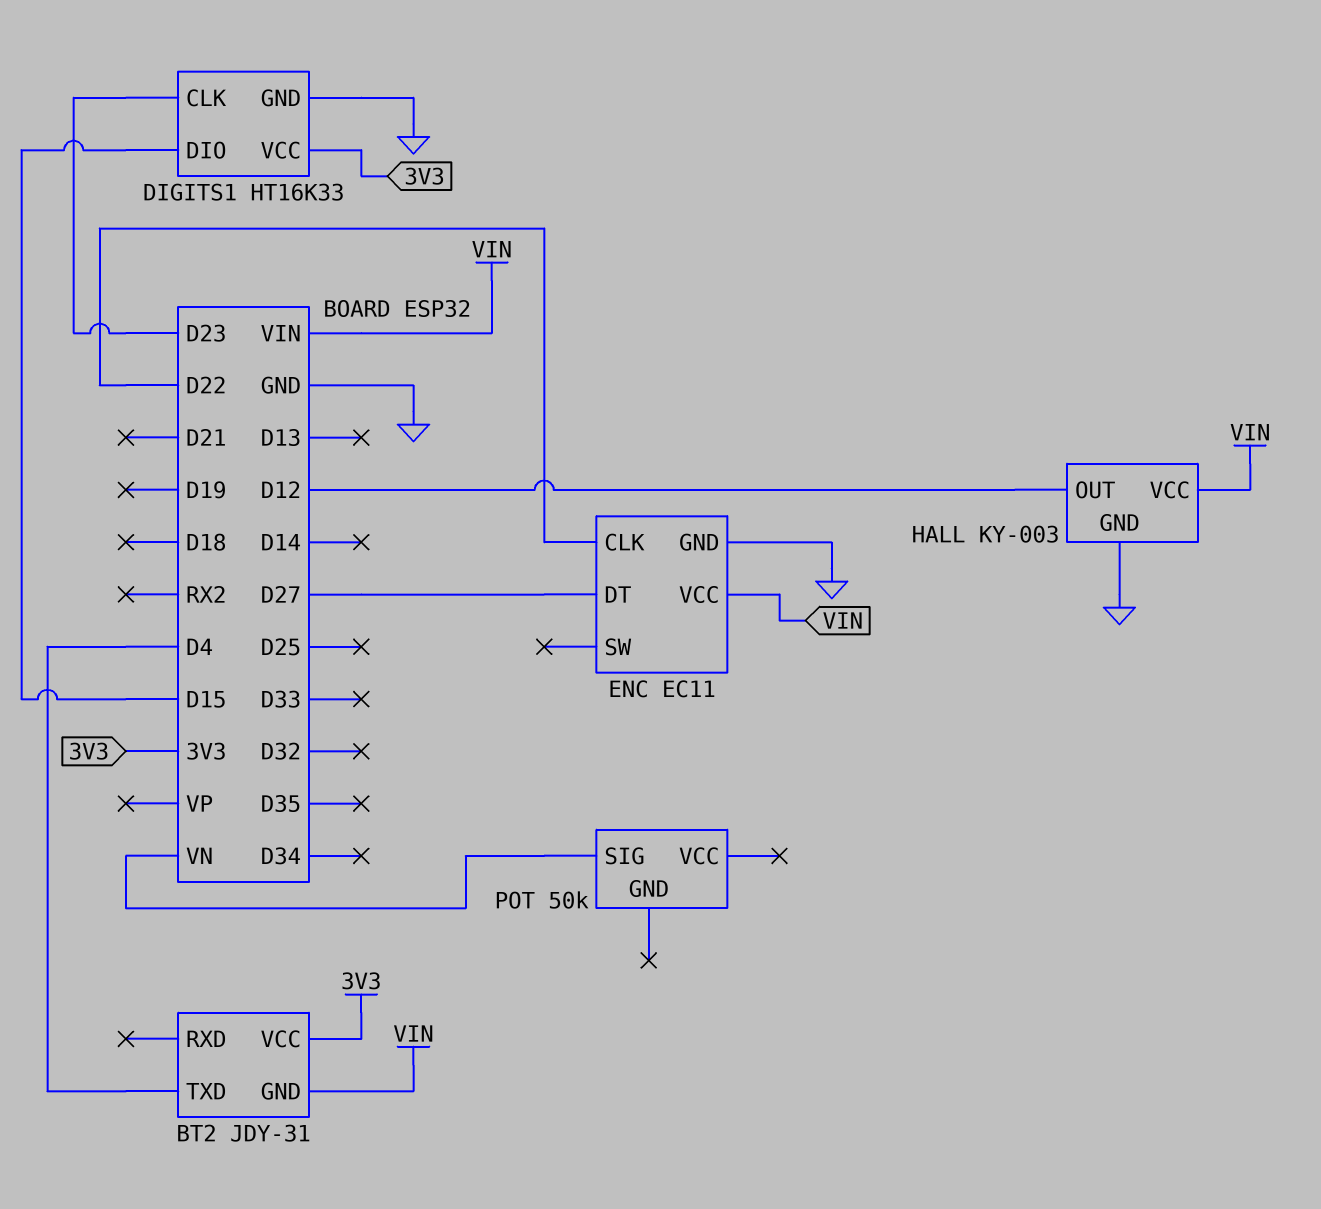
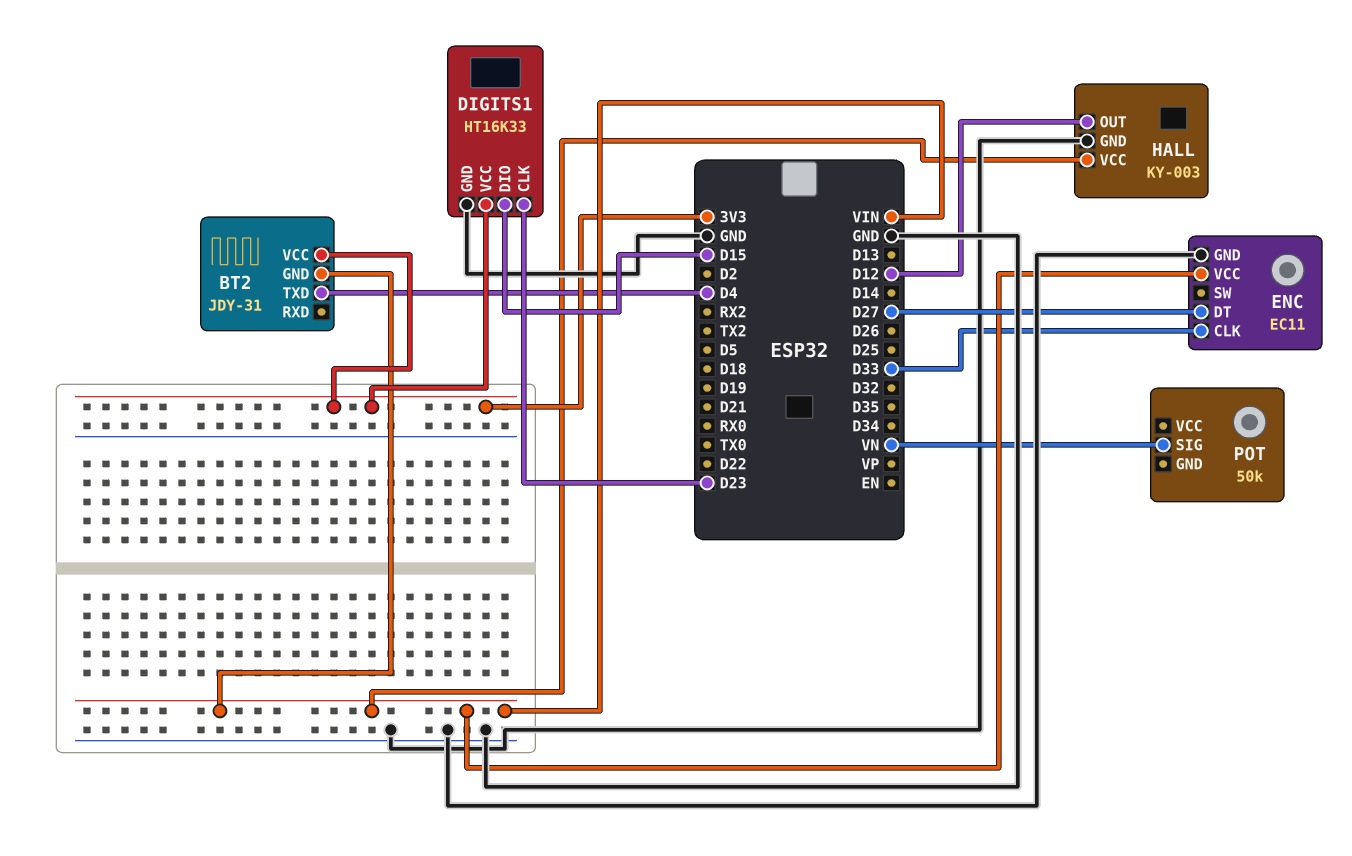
ENC pin CLK: D22 -> D33

